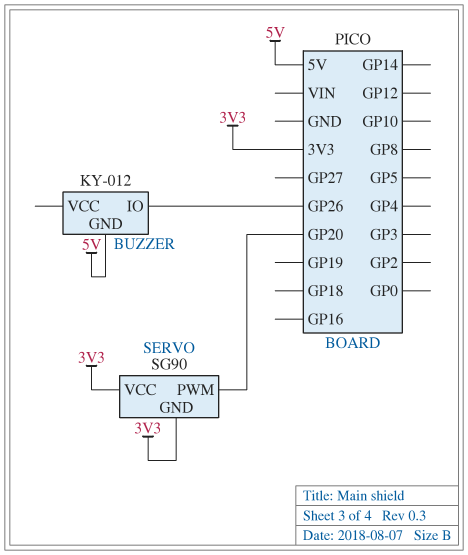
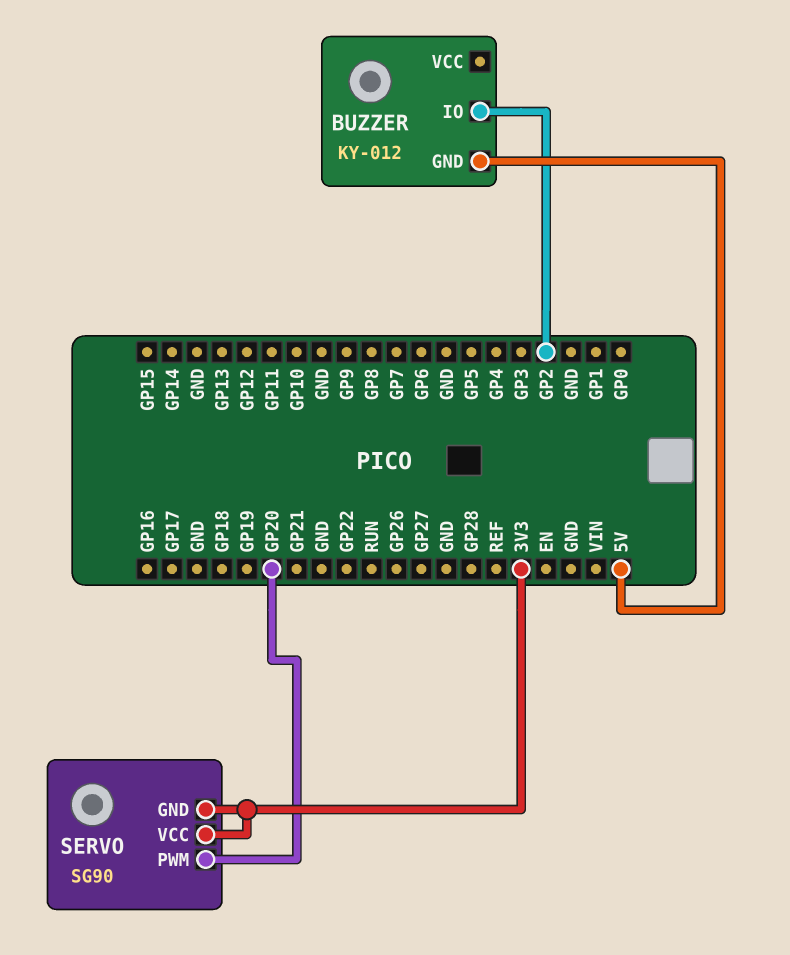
BUZZER pin IO: GP26 -> GP2

